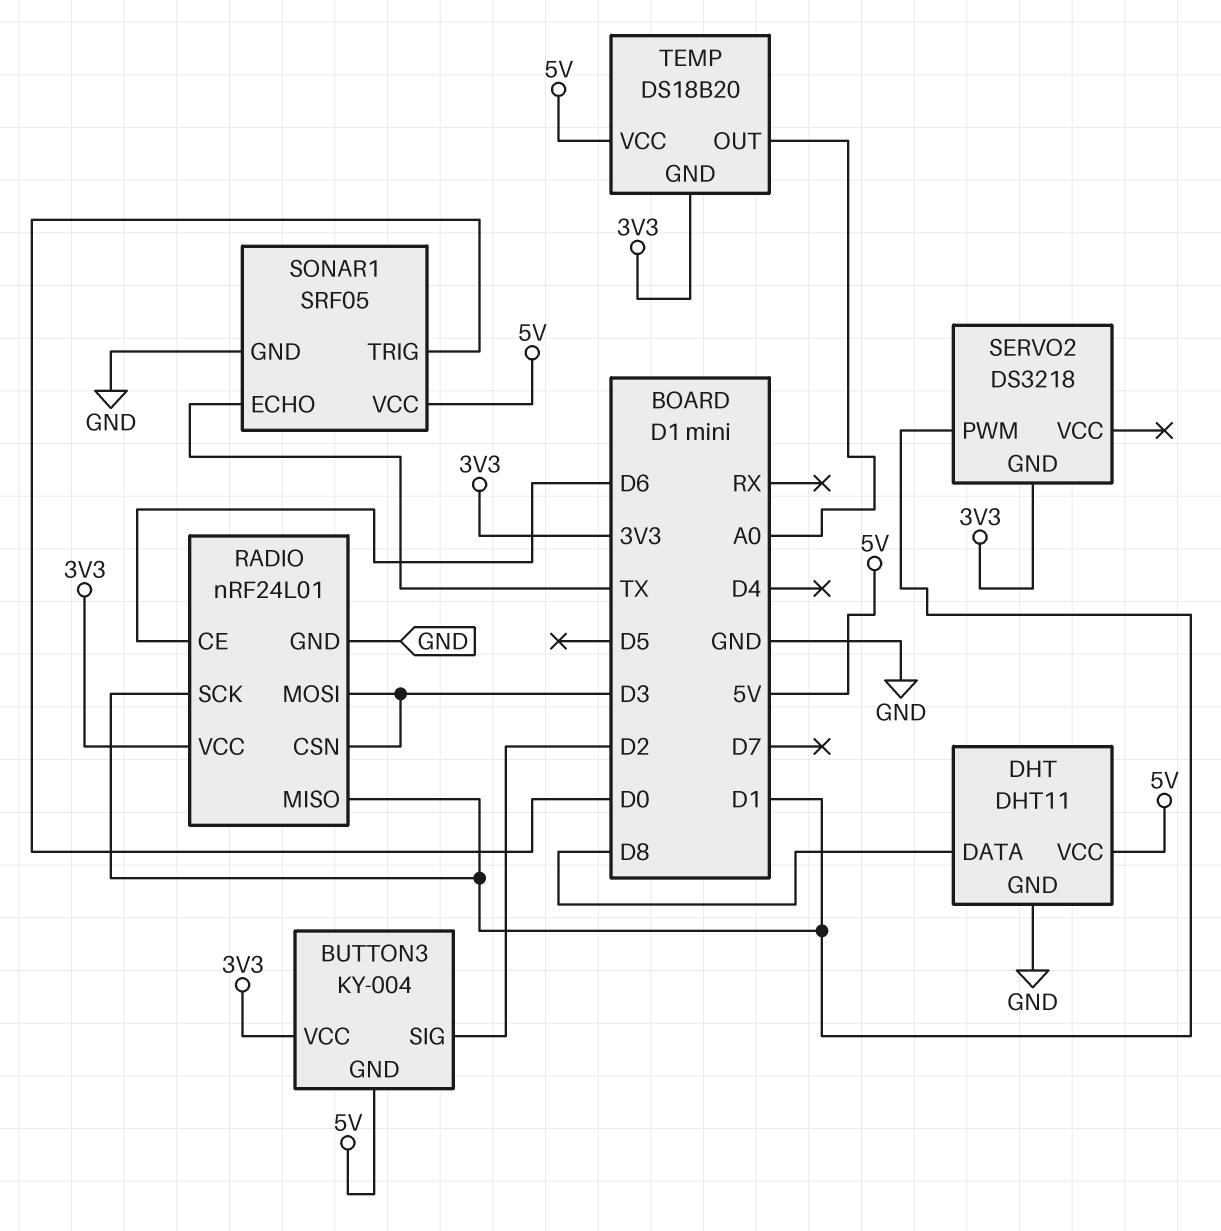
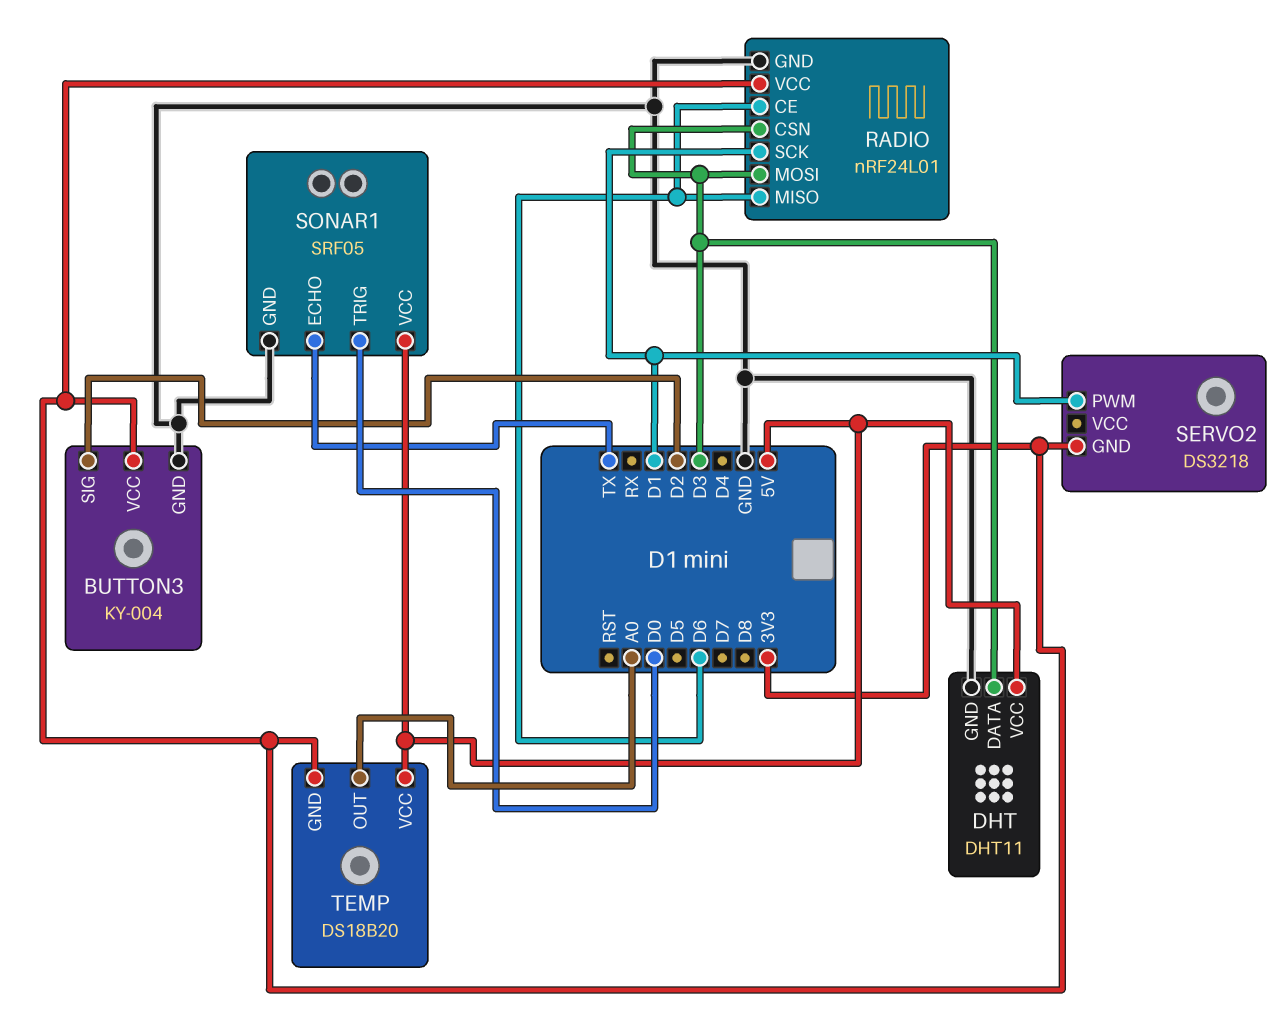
BUTTON3 pin GND: 5V -> GND
DHT pin DATA: D8 -> D3
RADIO pin MISO: D1 -> D6

